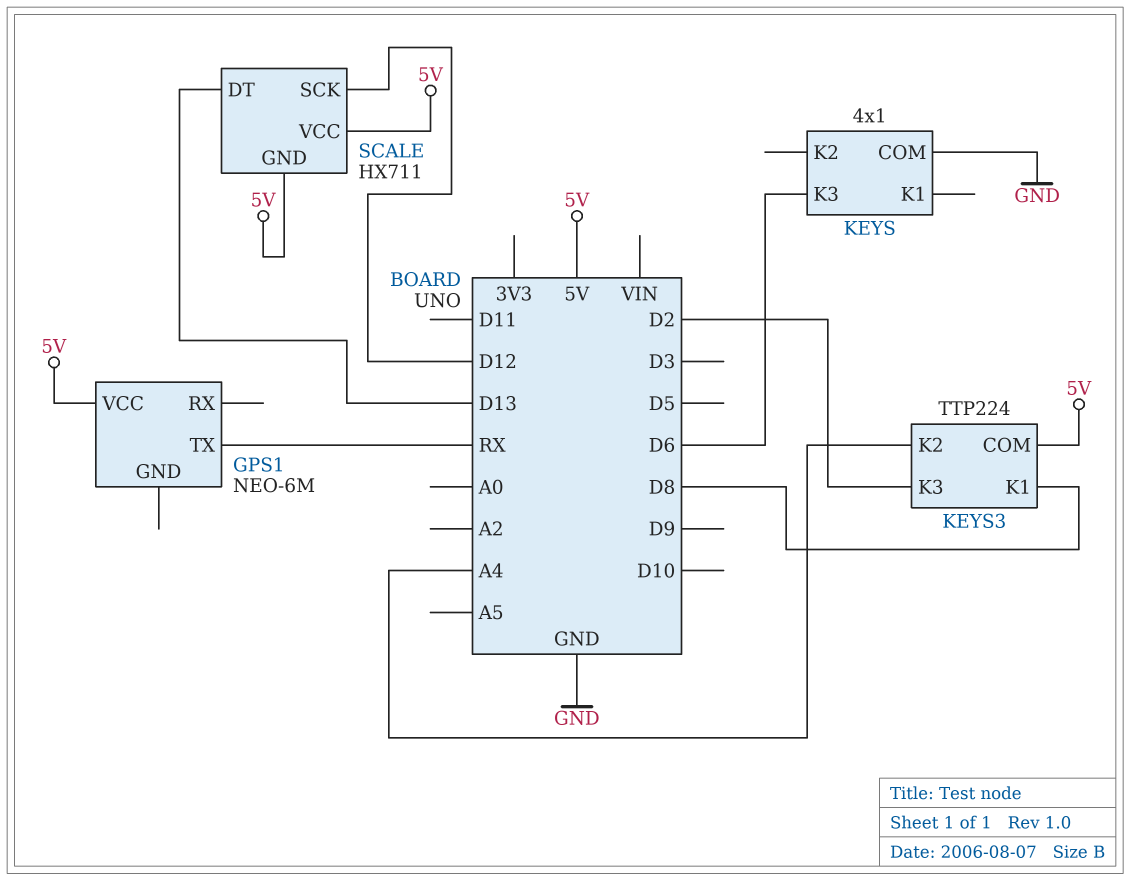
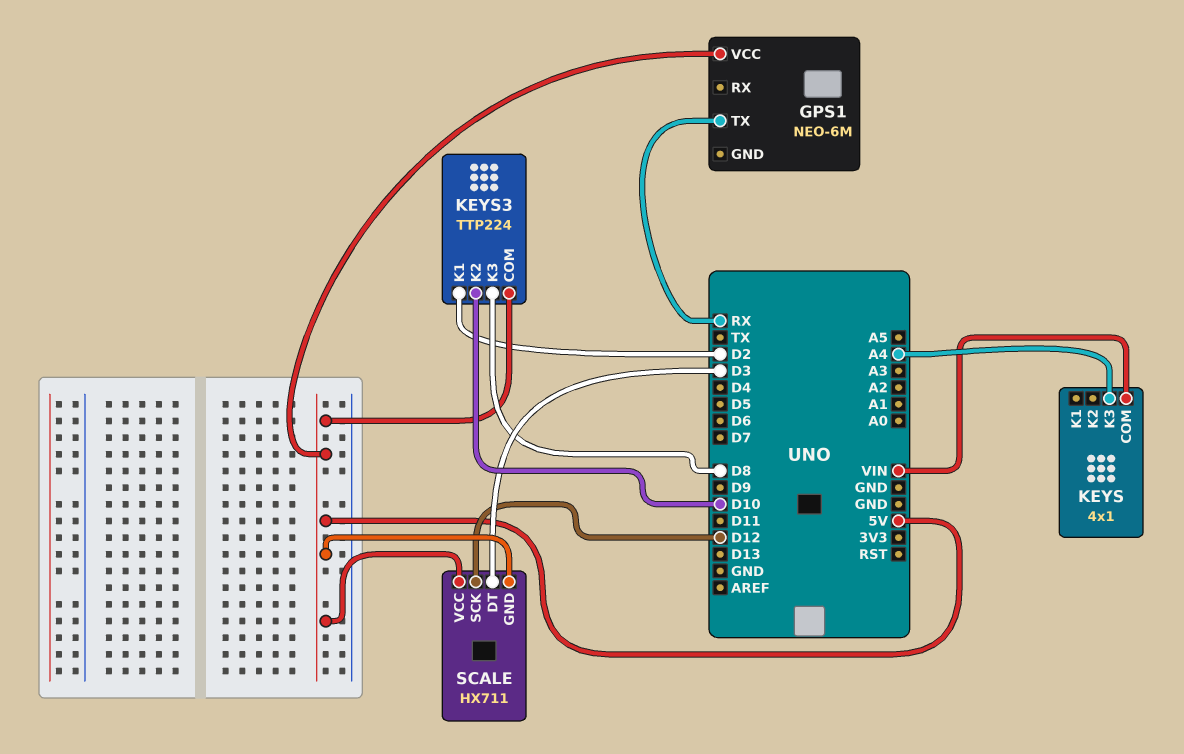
KEYS pin COM: GND -> VIN
KEYS pin K3: D6 -> A4
KEYS3 pin K1: D8 -> D2
KEYS3 pin K2: A4 -> D10
KEYS3 pin K3: D2 -> D8
SCALE pin DT: D13 -> D3

